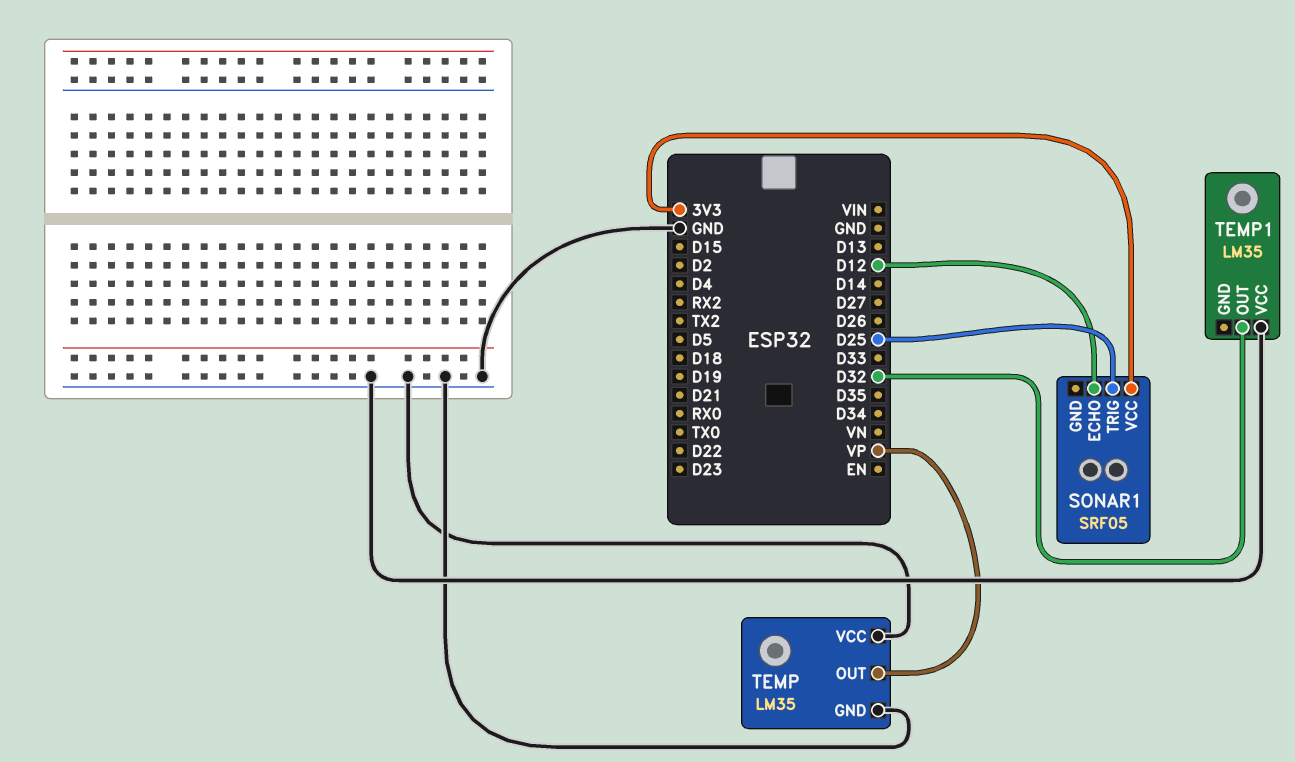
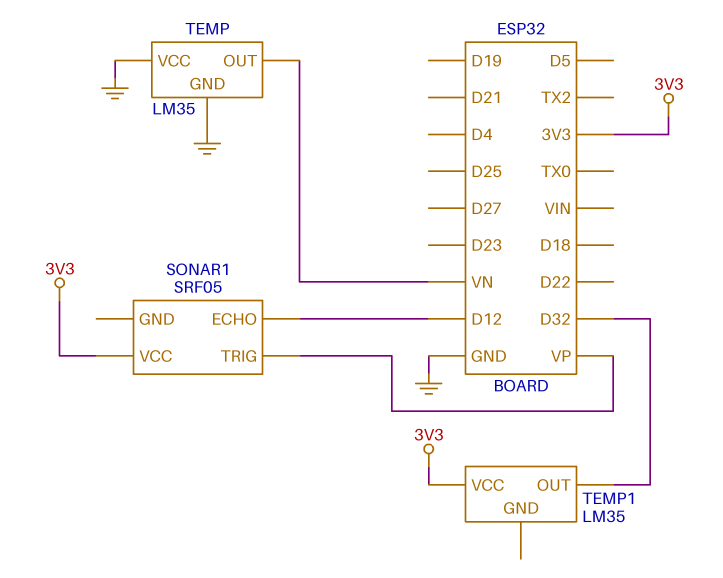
SONAR1 pin TRIG: D25 -> VP
TEMP pin OUT: VP -> VN
TEMP1 pin VCC: GND -> 3V3

